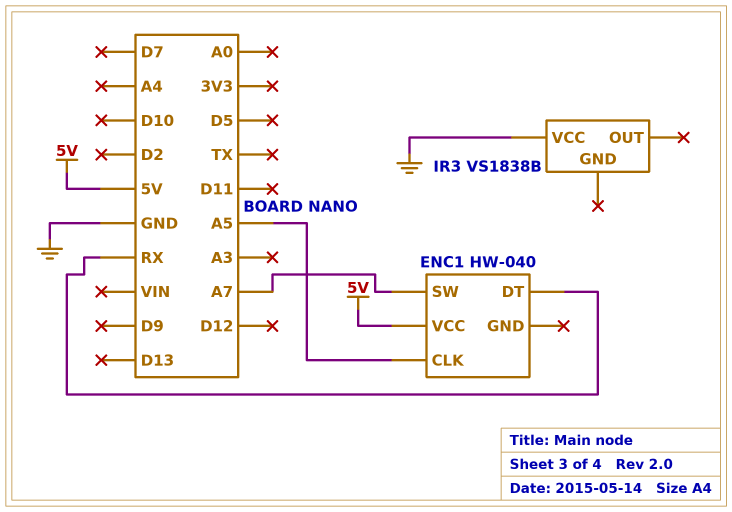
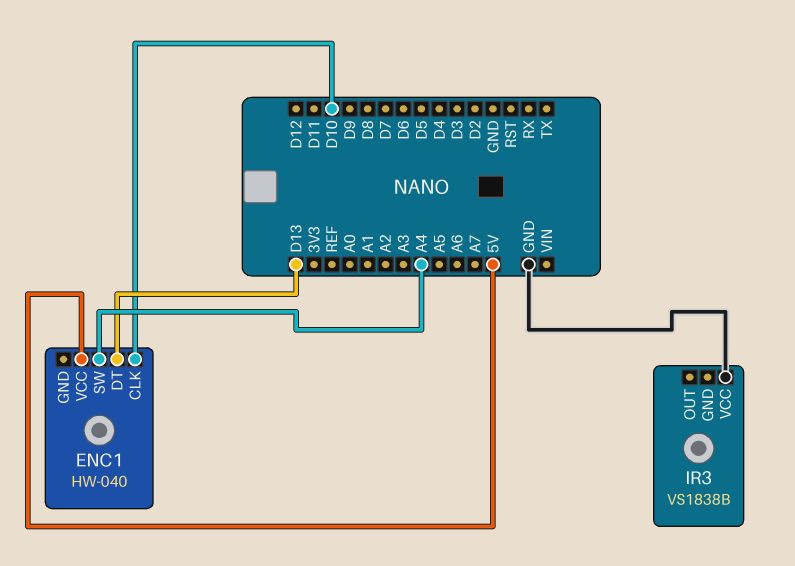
ENC1 pin CLK: A5 -> D10
ENC1 pin DT: RX -> D13
ENC1 pin SW: A7 -> A4

